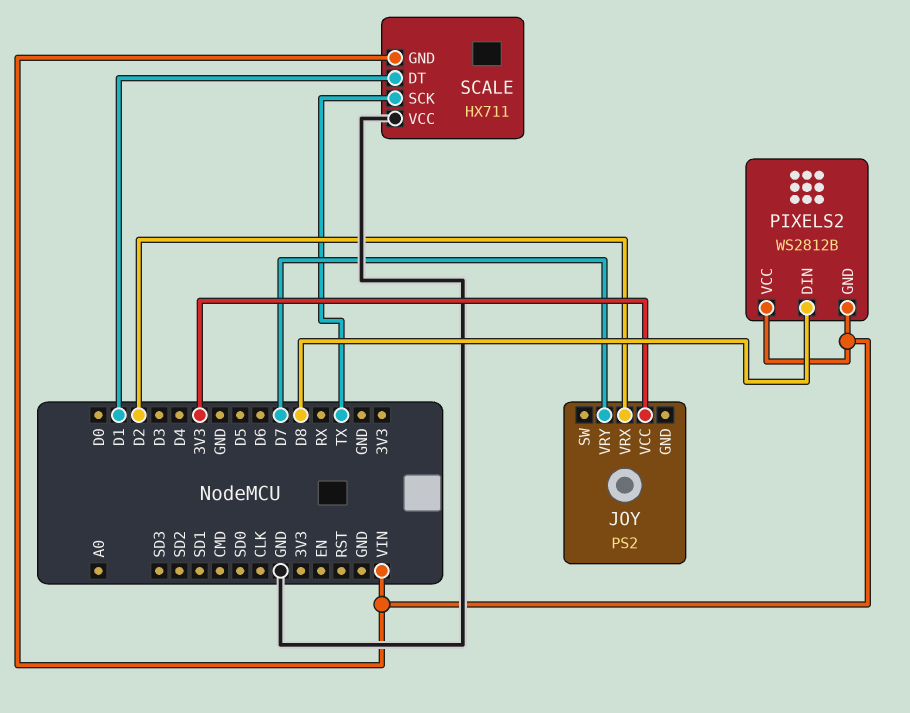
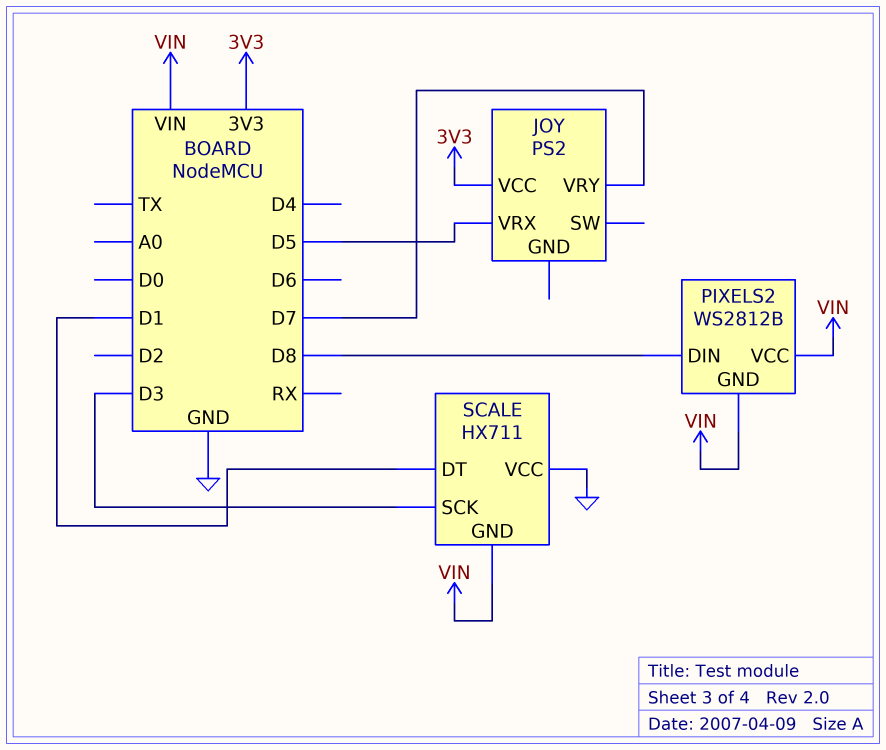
JOY pin VRX: D2 -> D5
SCALE pin SCK: TX -> D3

